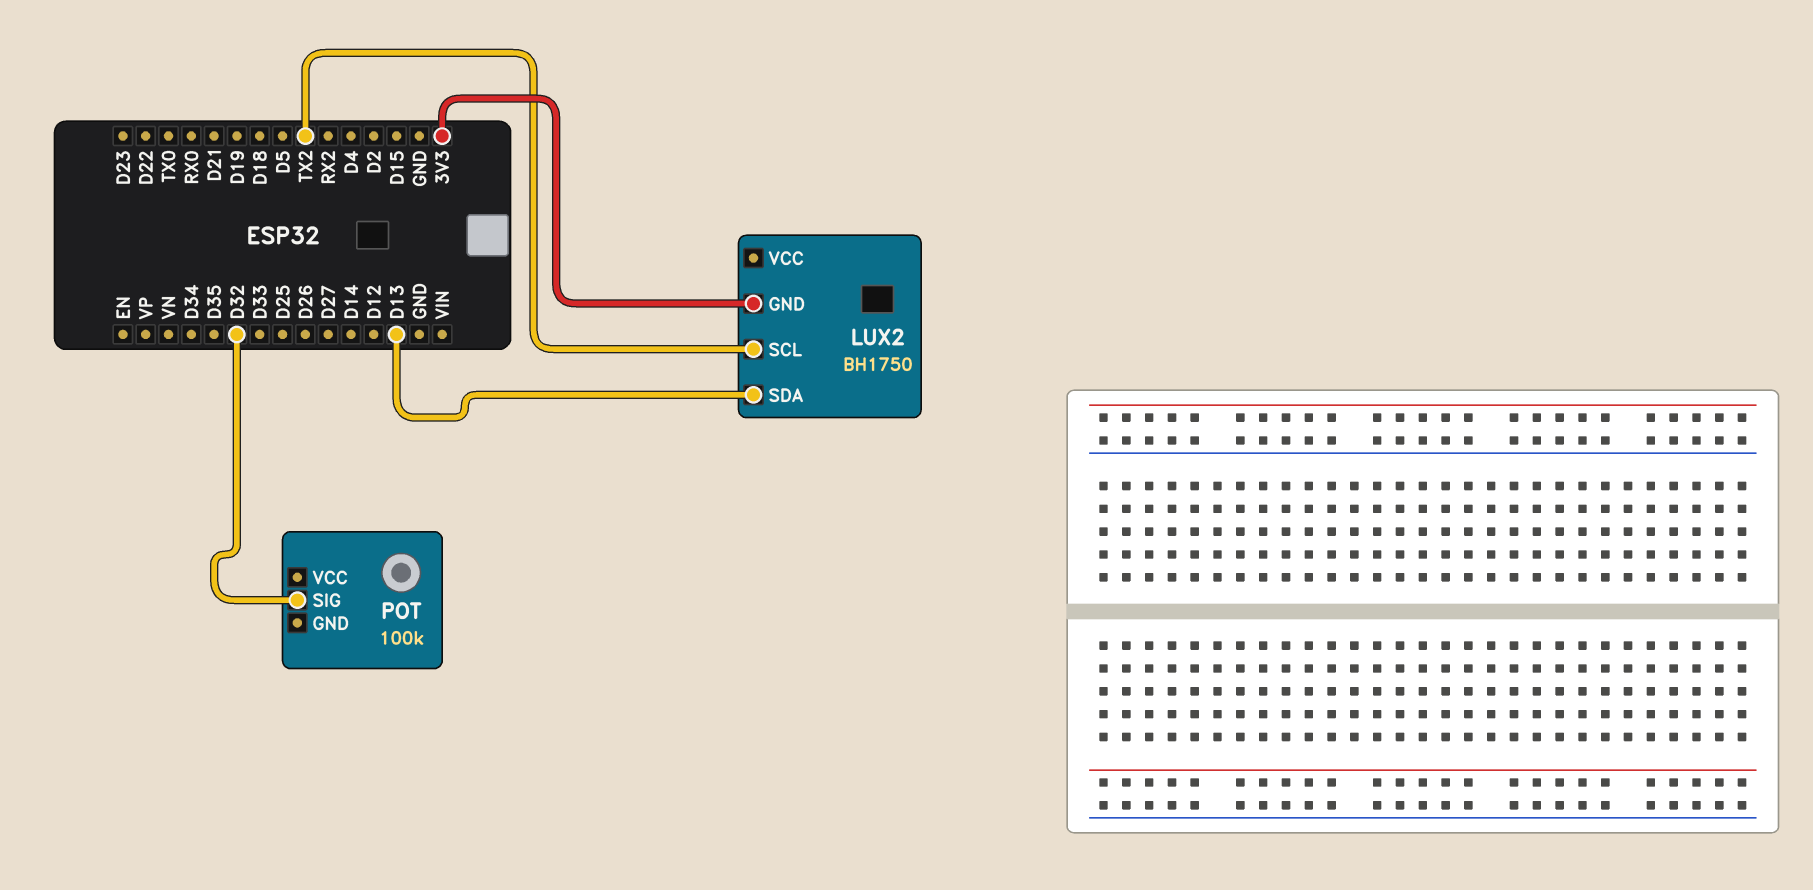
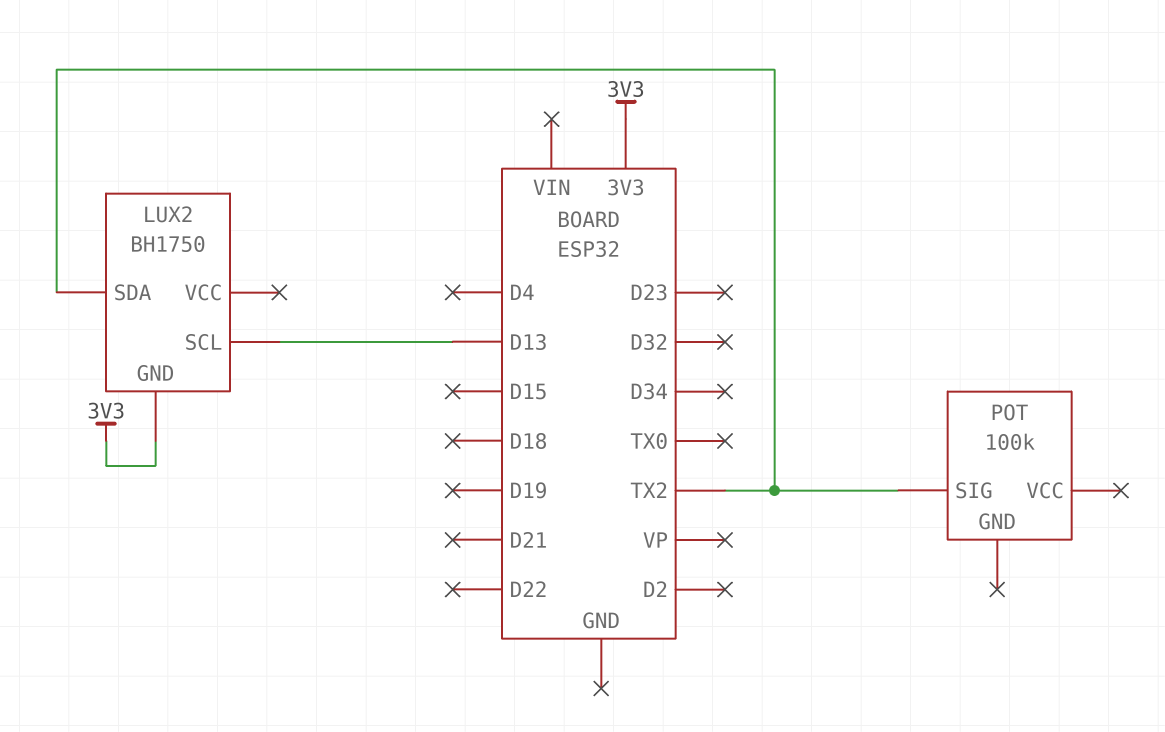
LUX2 pin SCL: TX2 -> D13
LUX2 pin SDA: D13 -> TX2
POT pin SIG: D32 -> TX2

